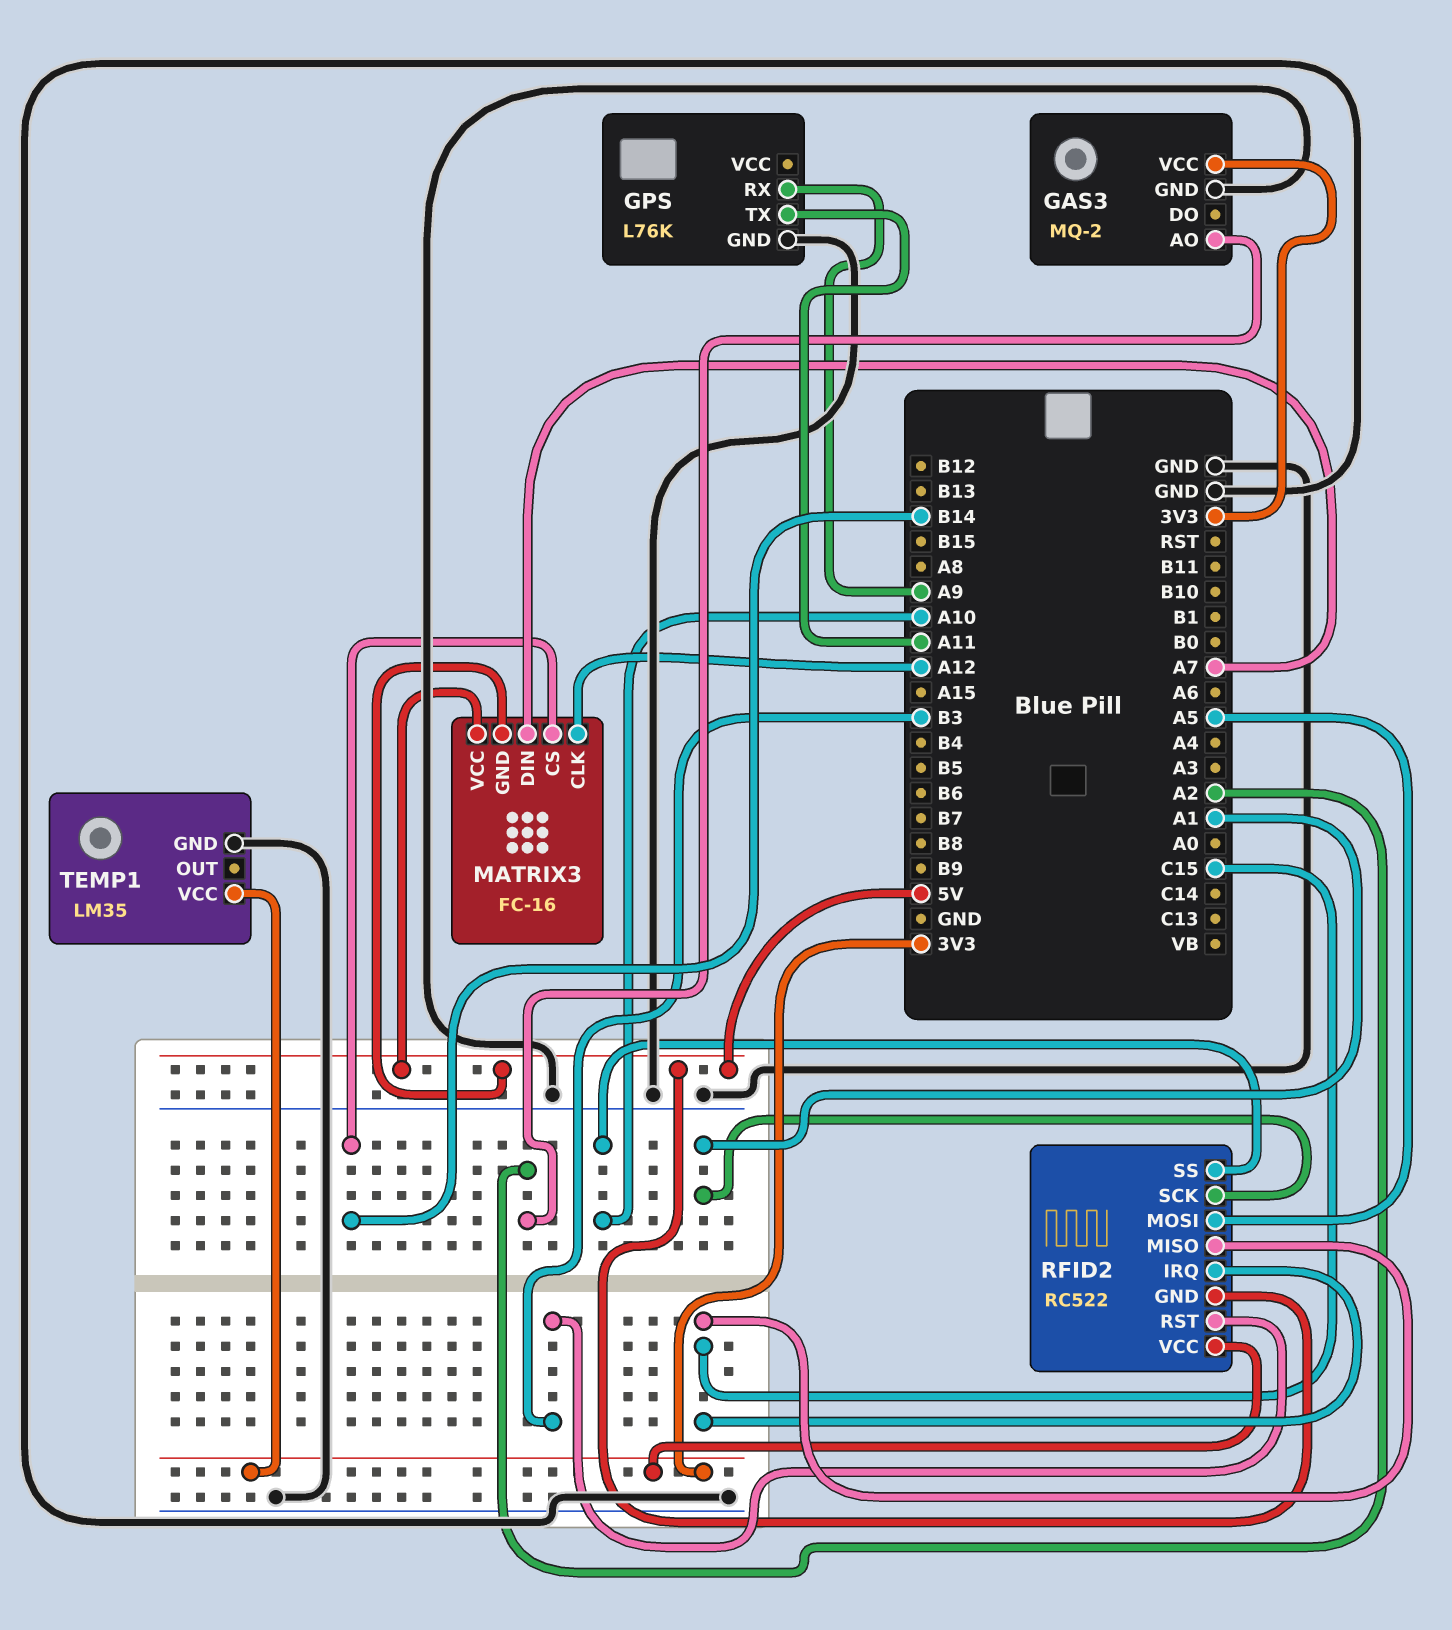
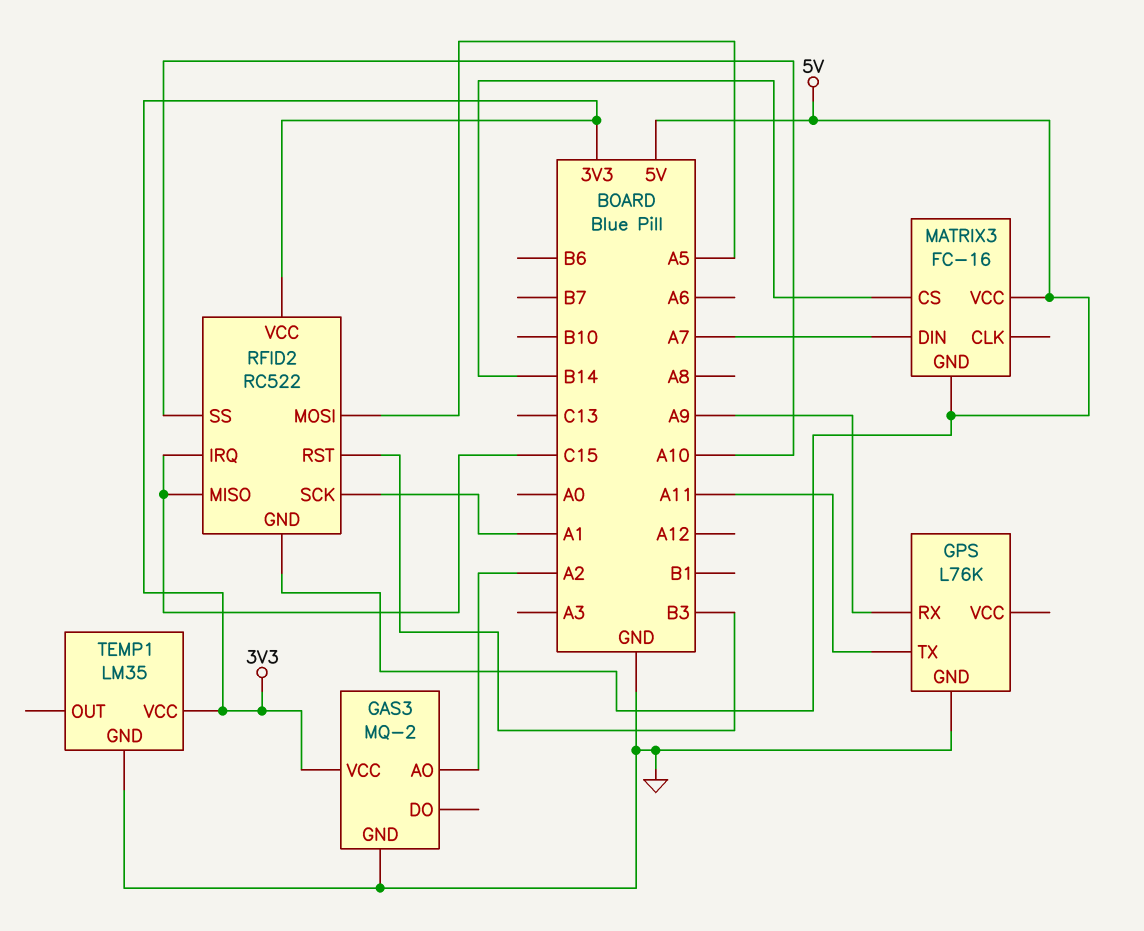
MATRIX3 pin CLK: A12 -> none

